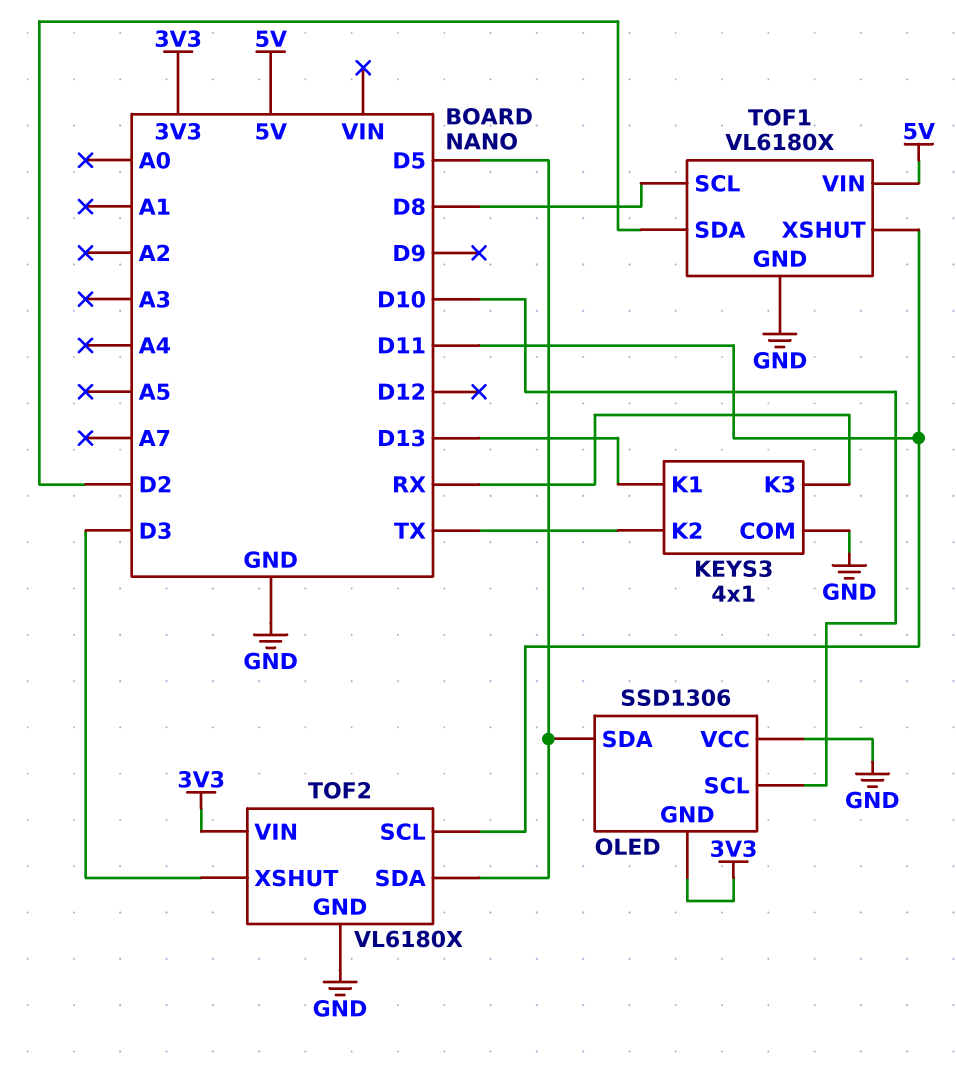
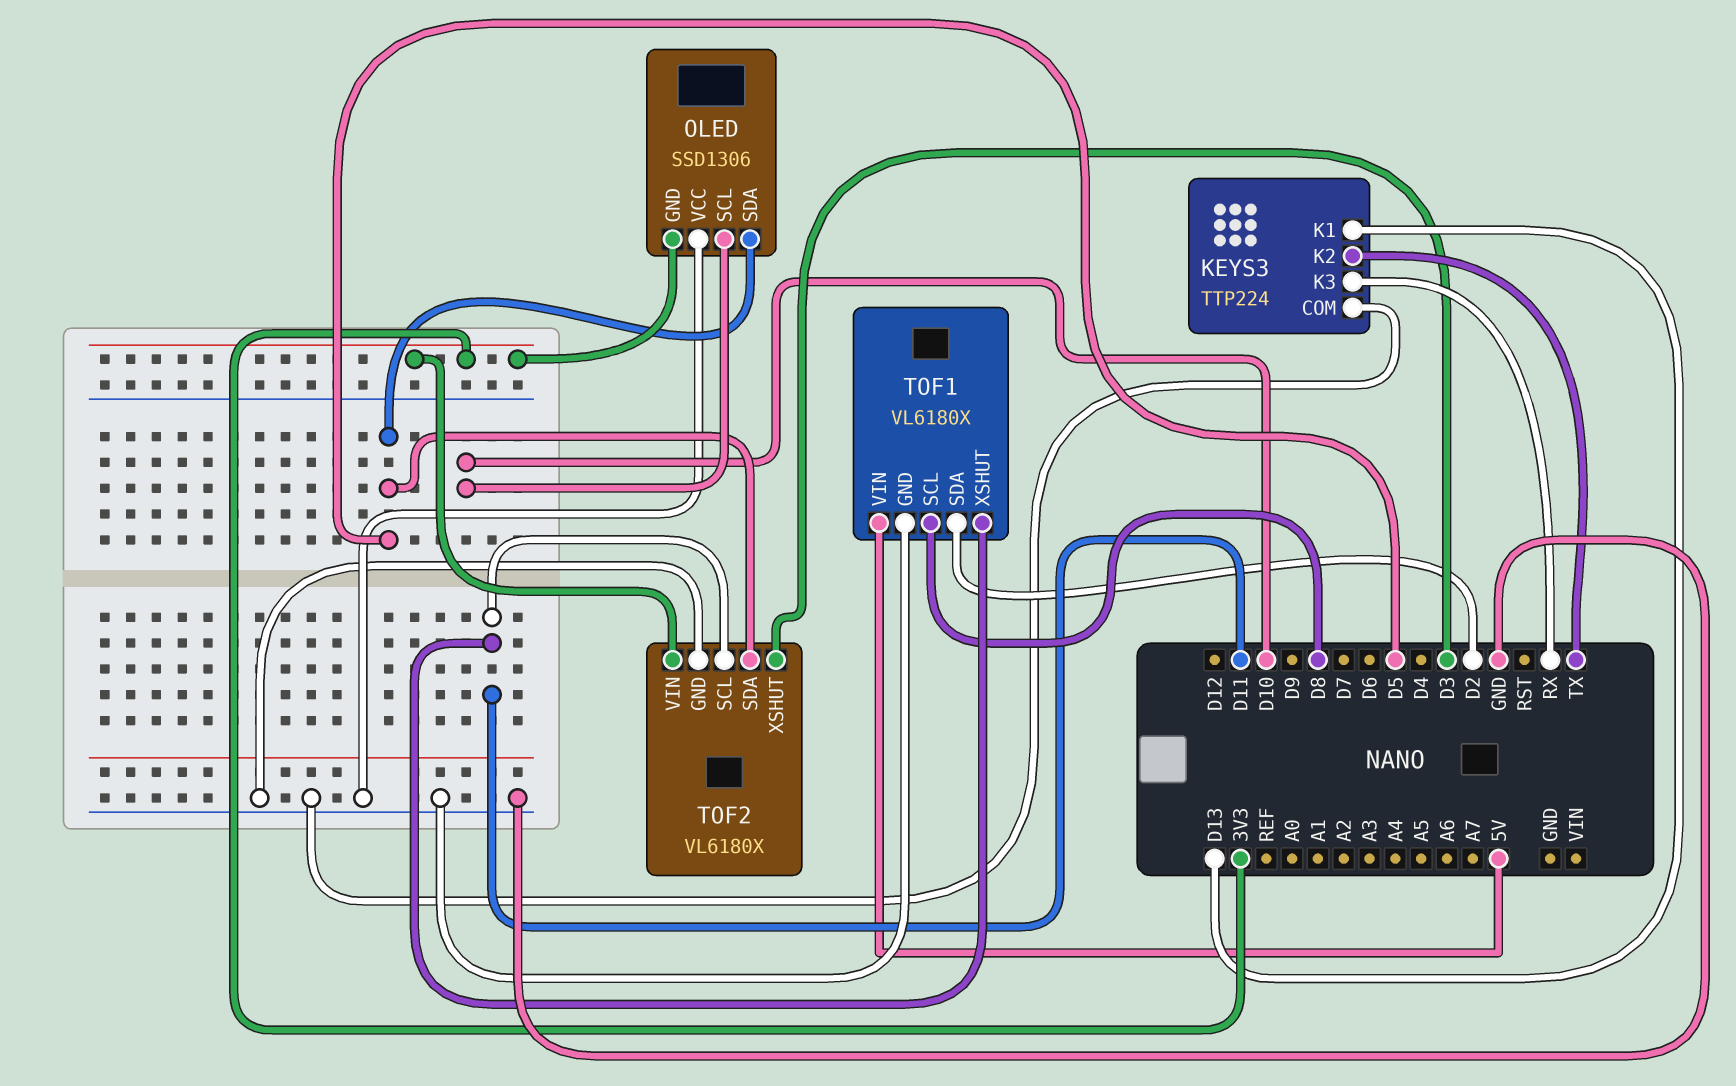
KEYS3: 4x1 -> TTP224

